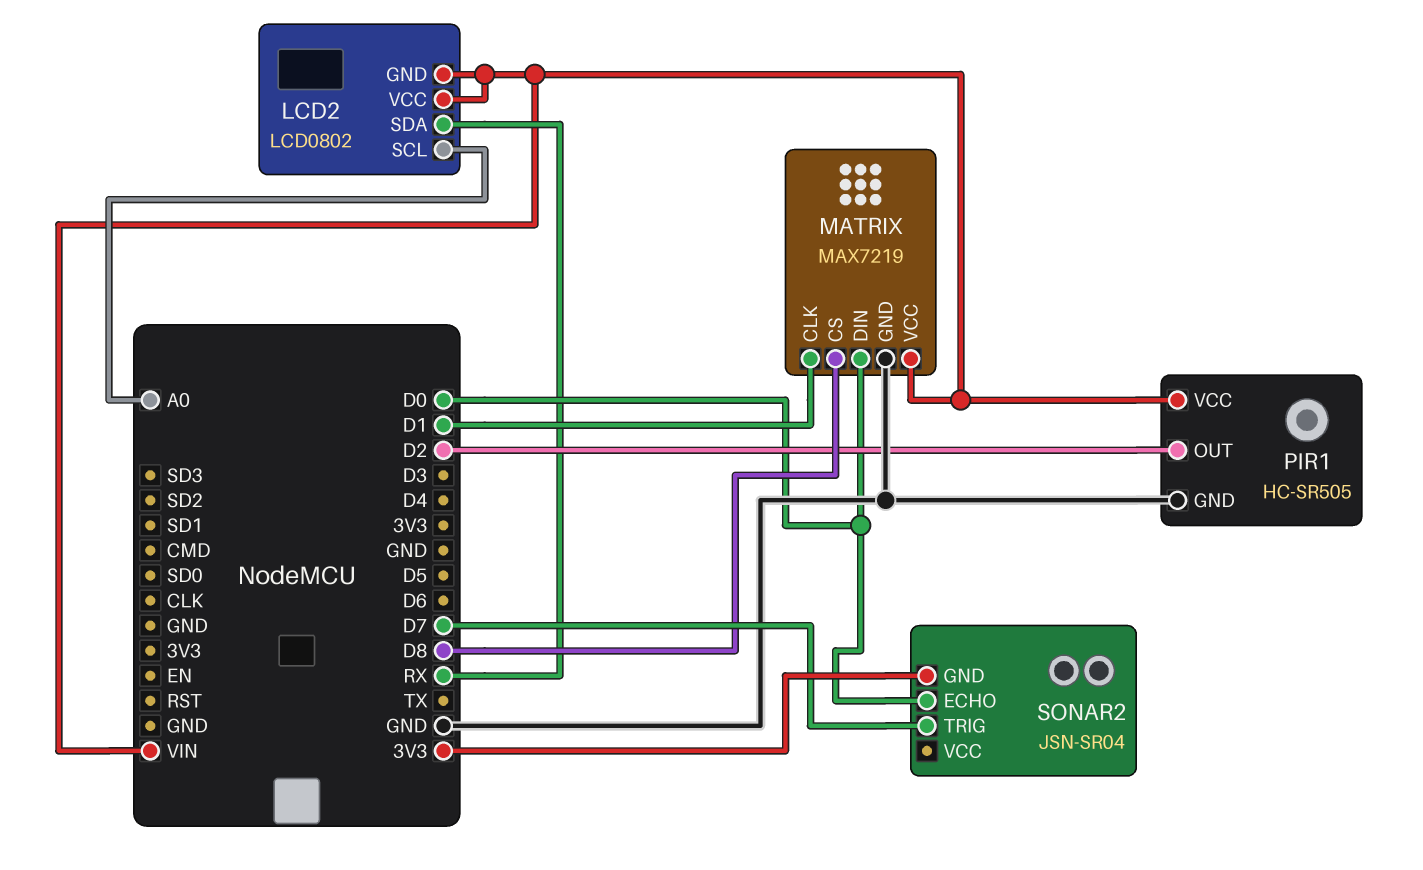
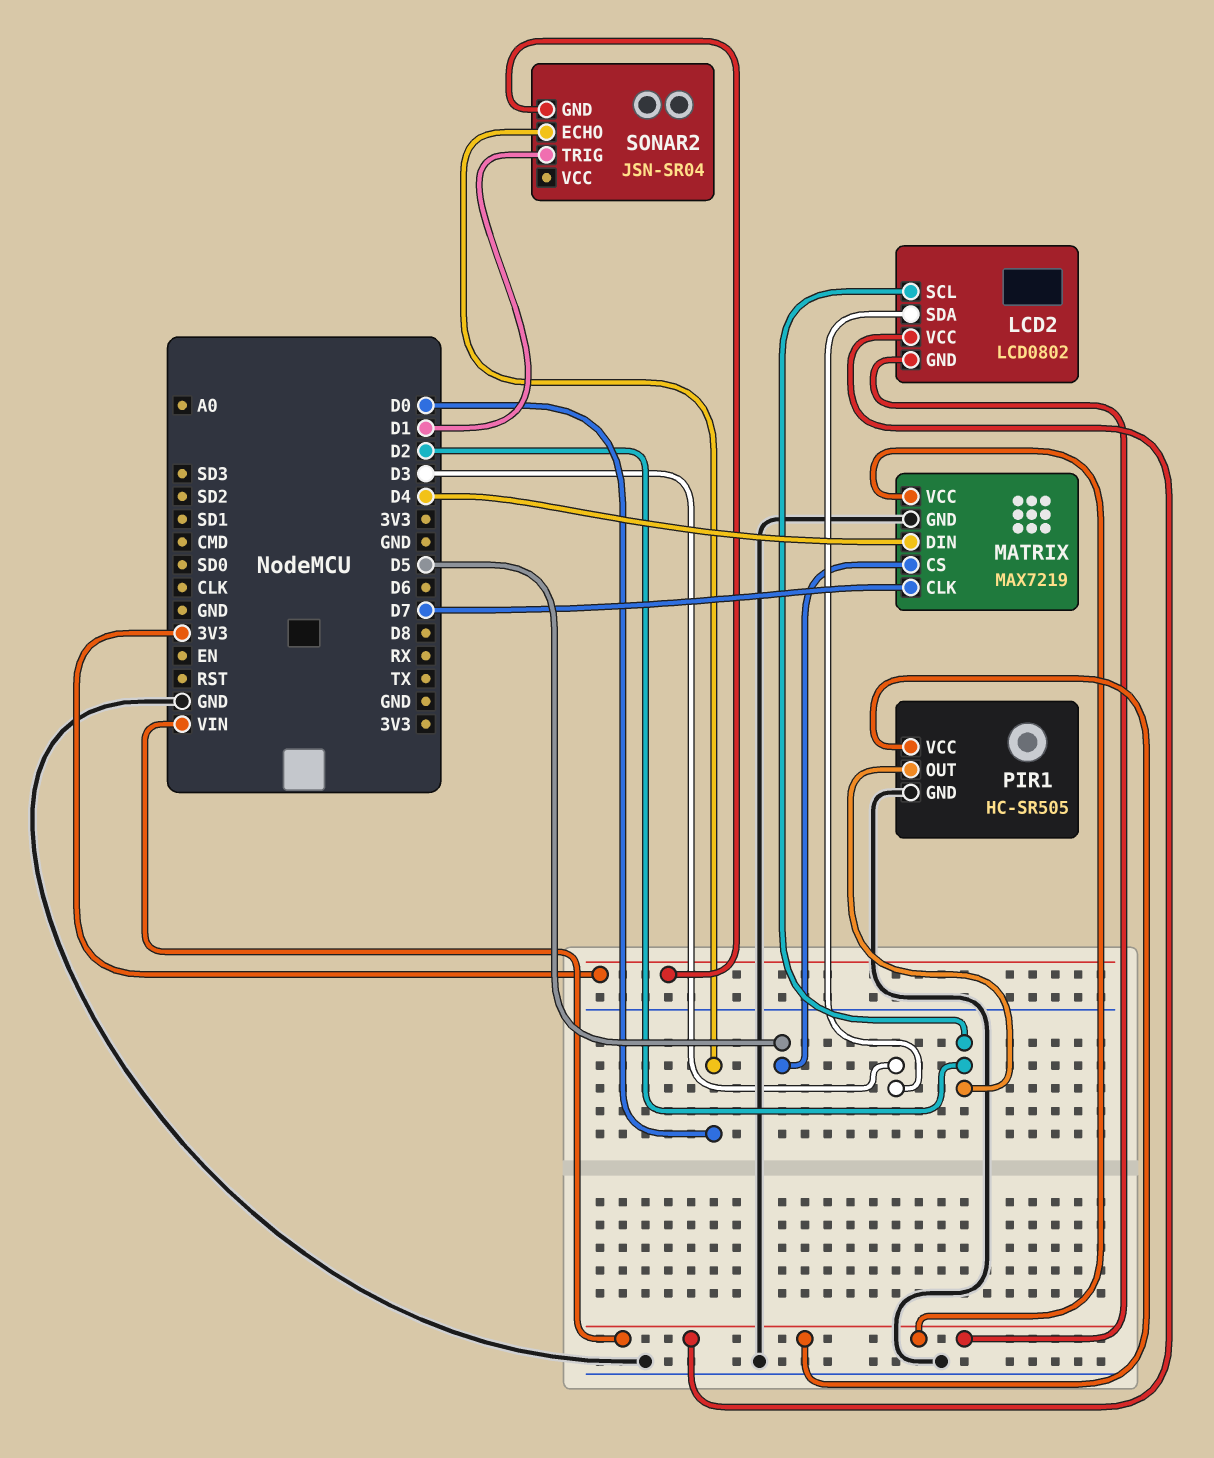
LCD2 pin SCL: A0 -> D2
LCD2 pin SDA: RX -> D3
MATRIX pin CLK: D1 -> D7
MATRIX pin CS: D8 -> D5
MATRIX pin DIN: D0 -> D4
SONAR2 pin TRIG: D7 -> D1

